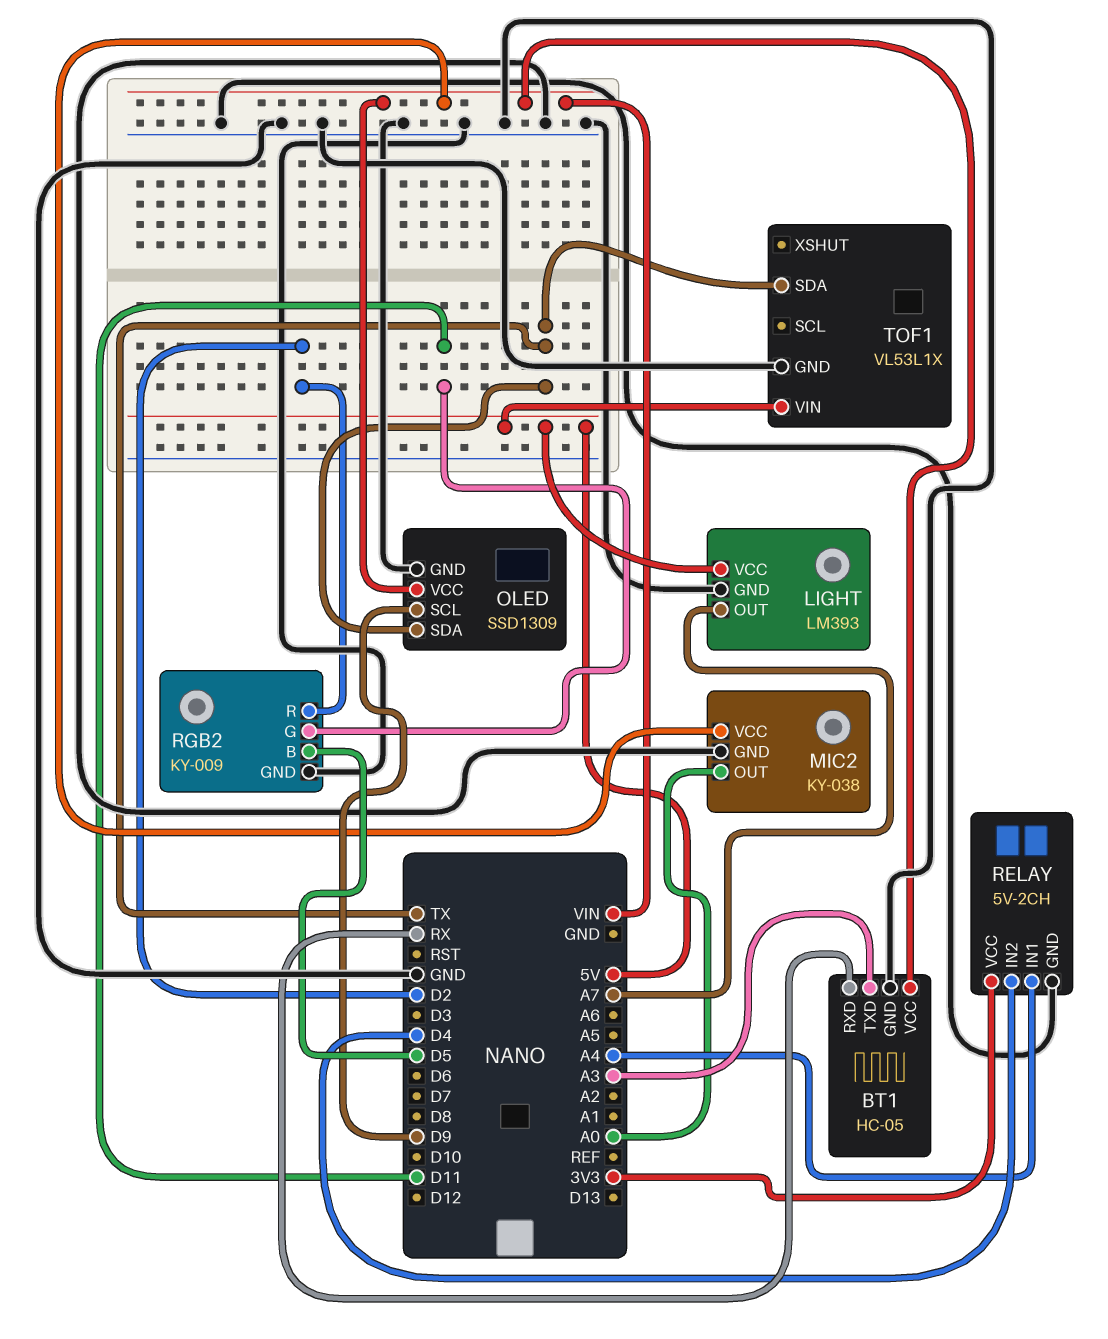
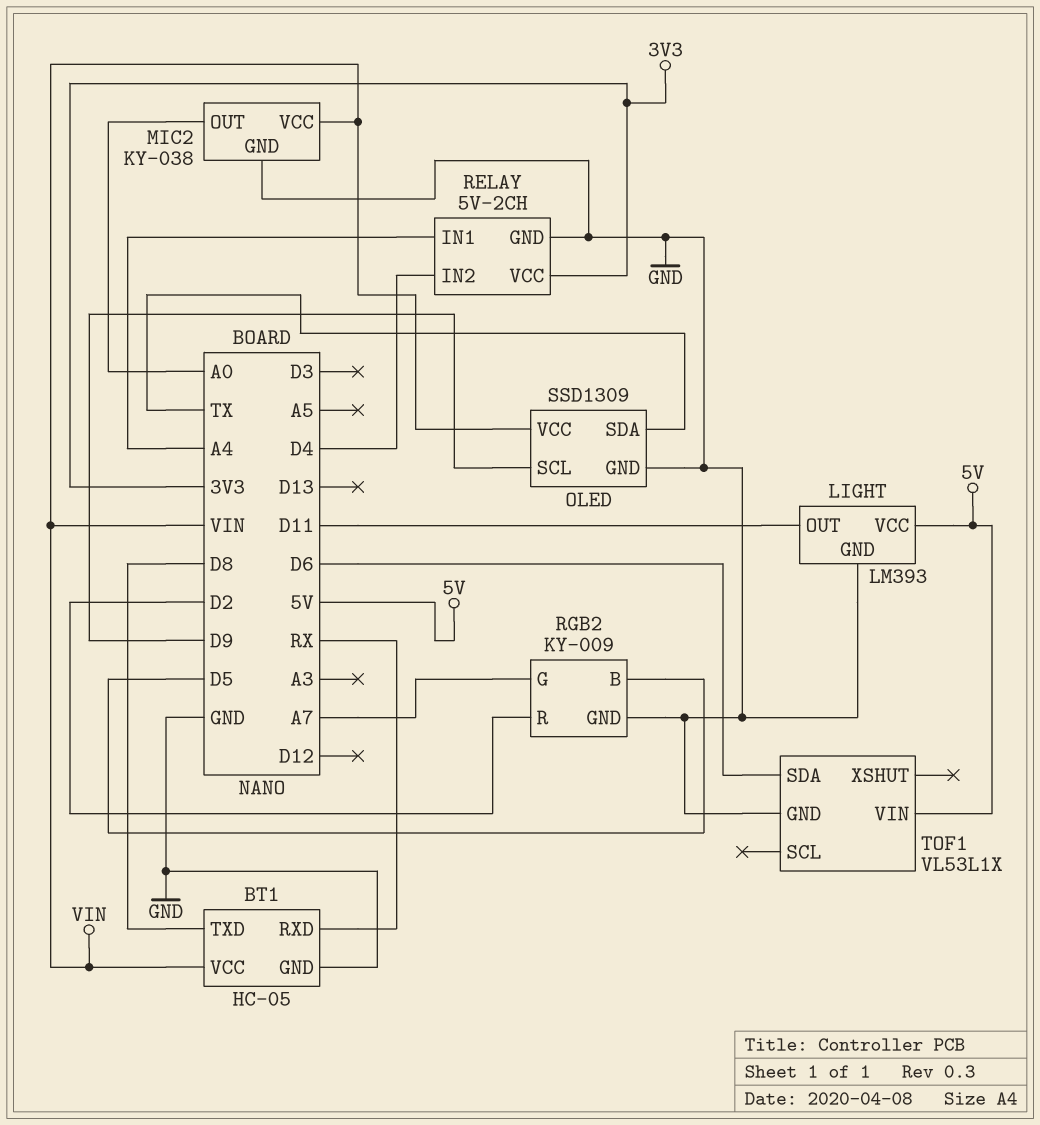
BT1 pin TXD: A3 -> D8
LIGHT pin OUT: A7 -> D11
RGB2 pin G: D11 -> A7
TOF1 pin SDA: TX -> D6

